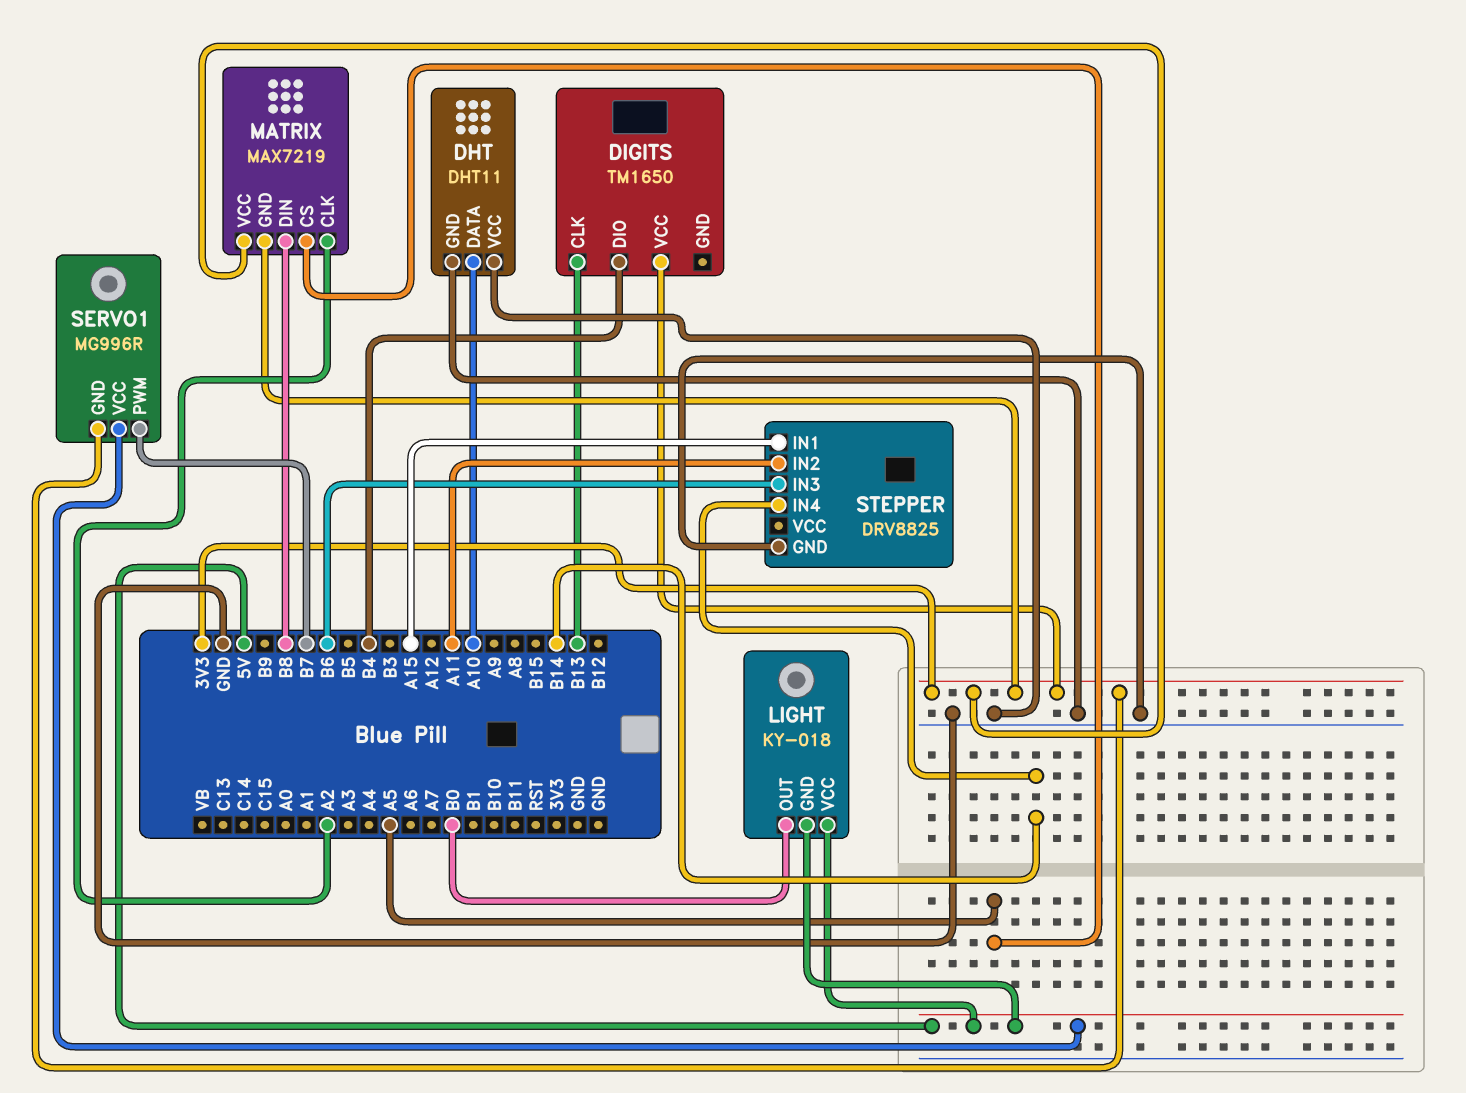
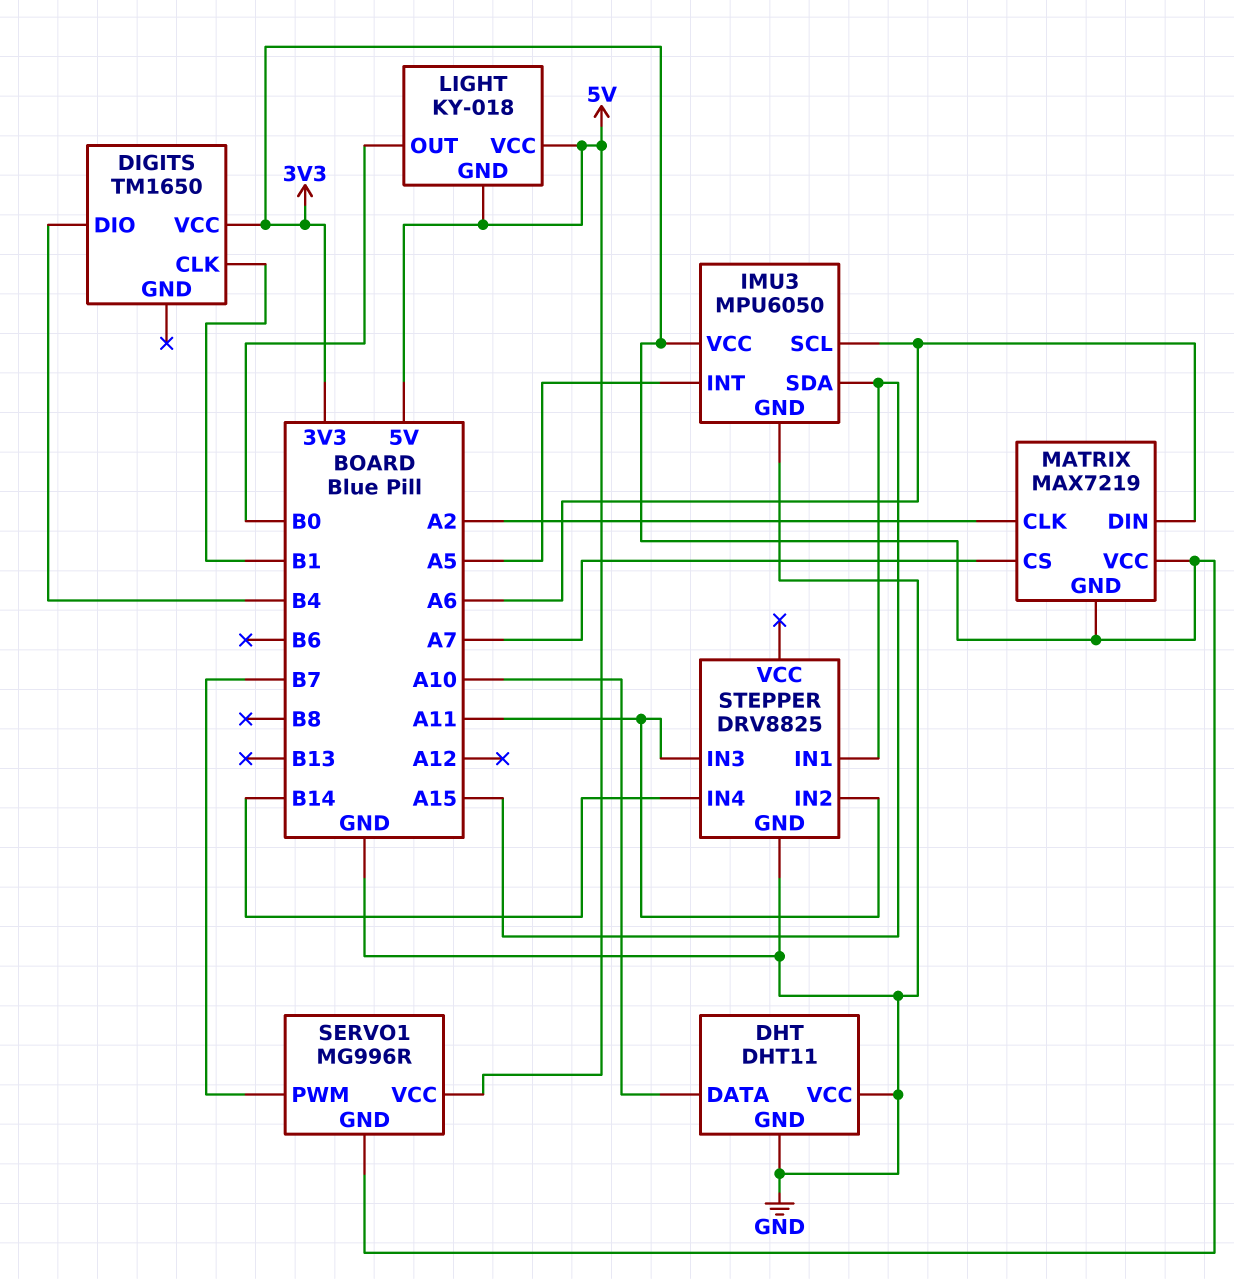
DIGITS pin CLK: B13 -> B1
IMU3: none -> MPU6050
IMU3 pin GND: none -> GND
IMU3 pin INT: none -> A5
IMU3 pin SCL: none -> A6
IMU3 pin SDA: none -> A15
IMU3 pin VCC: none -> 3V3
MATRIX pin CS: A5 -> A7
MATRIX pin DIN: B8 -> A6
STEPPER pin IN3: B6 -> A11

